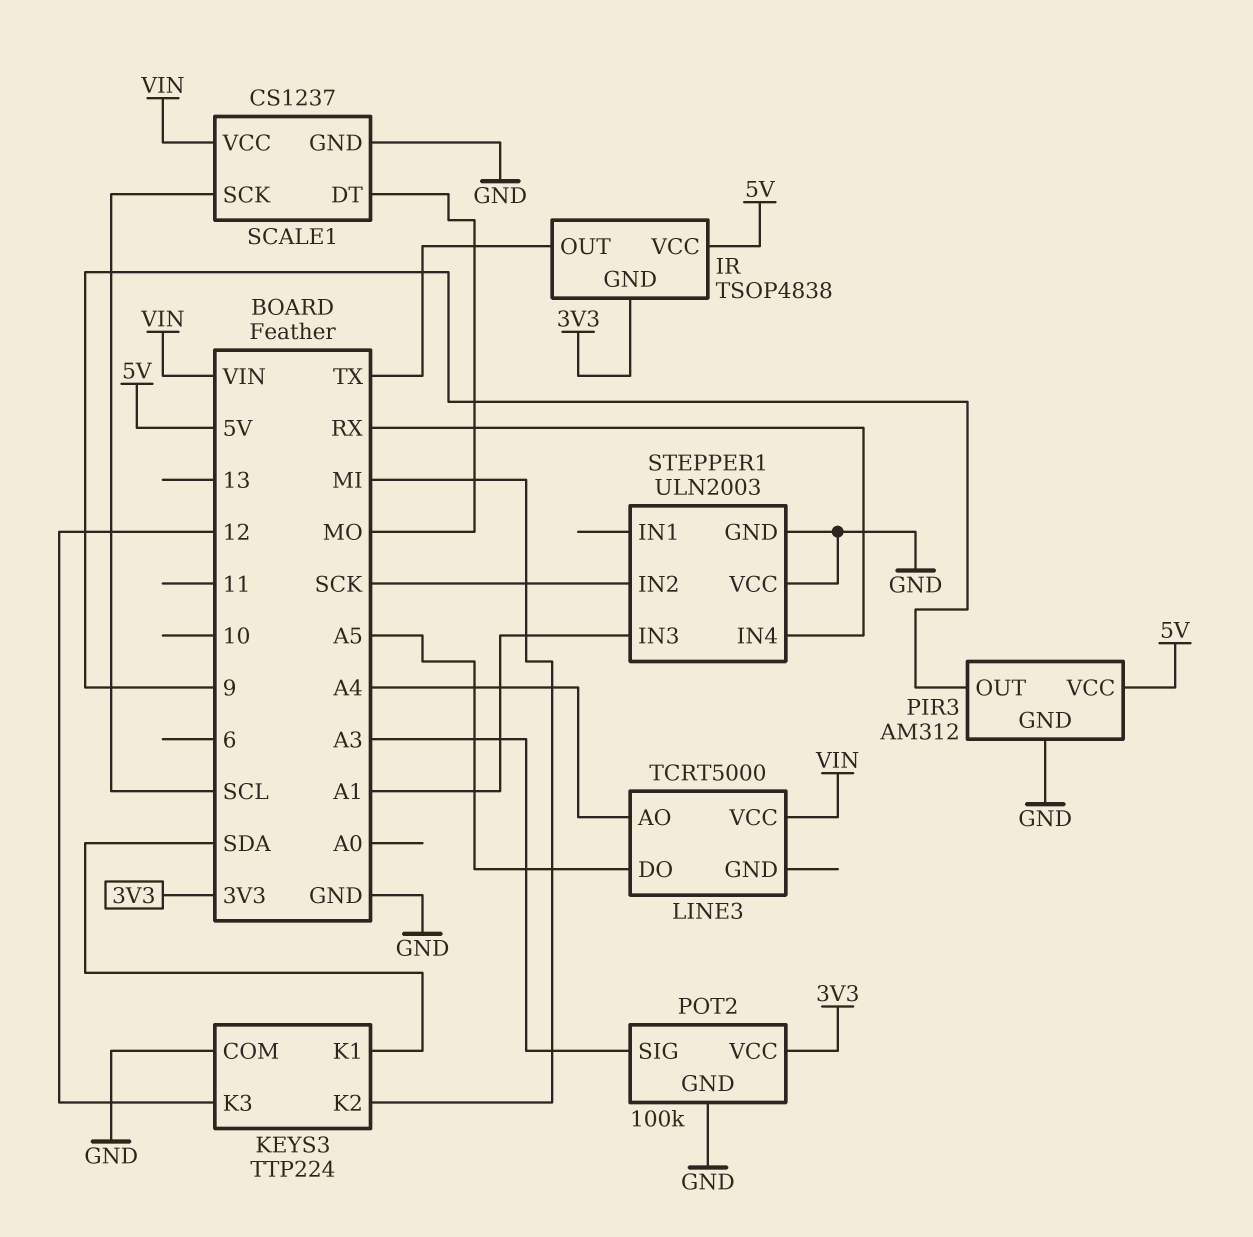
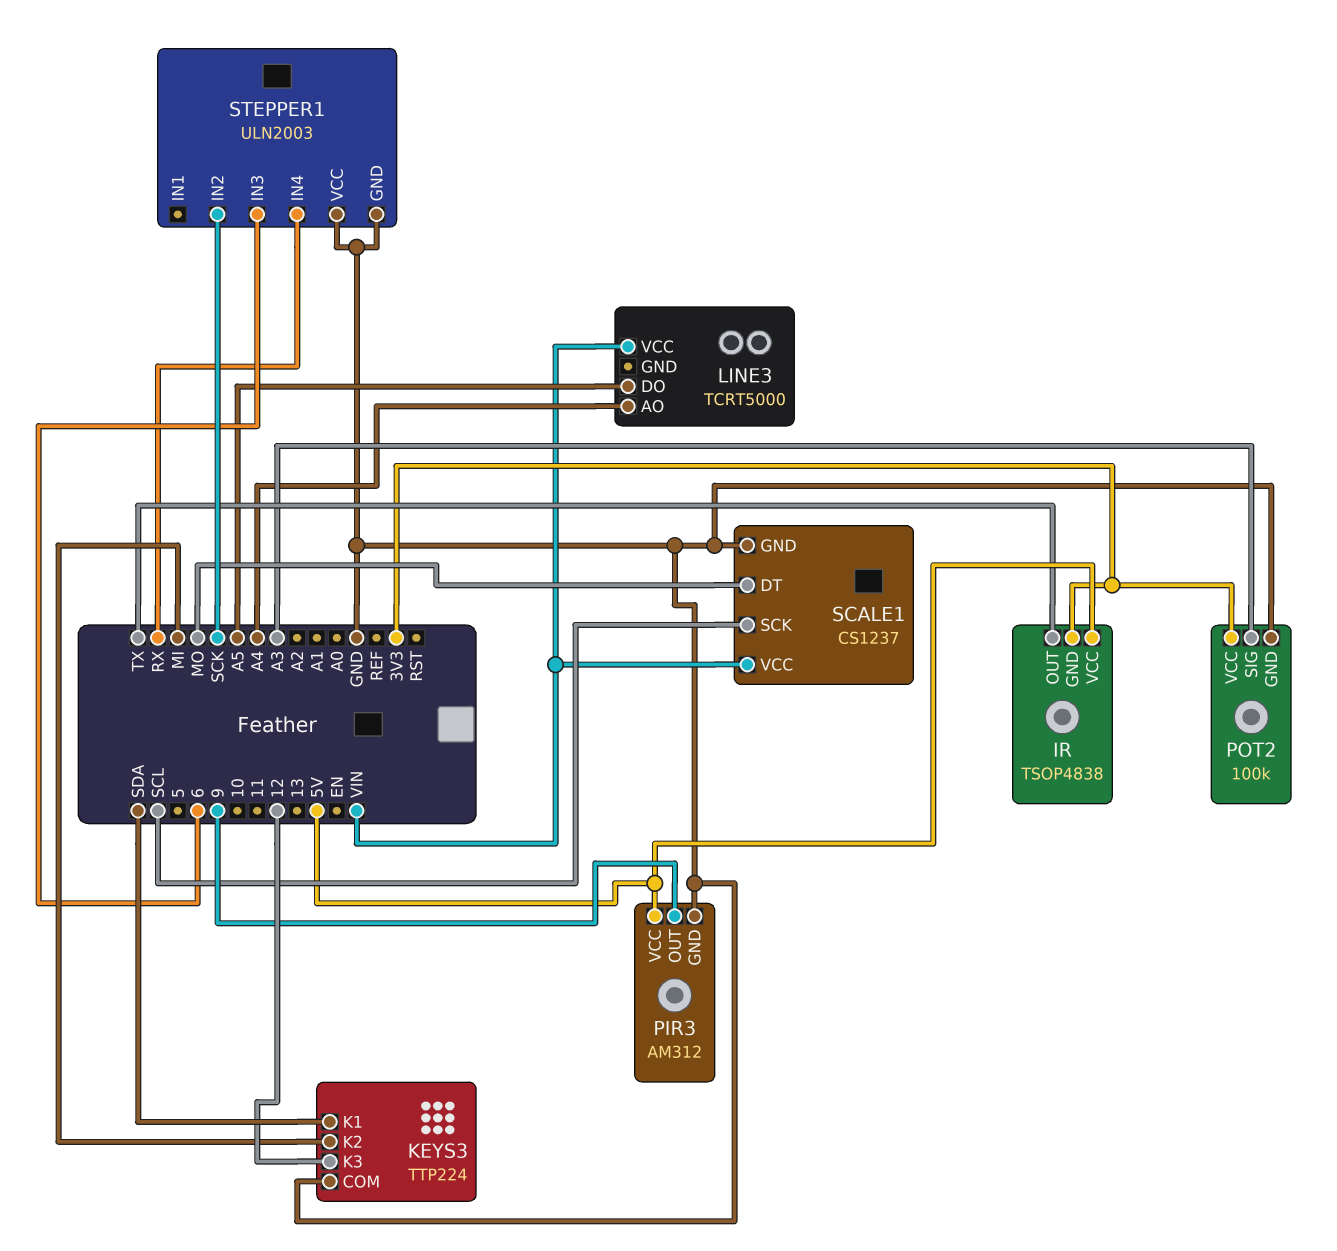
STEPPER1 pin IN3: A1 -> 6

